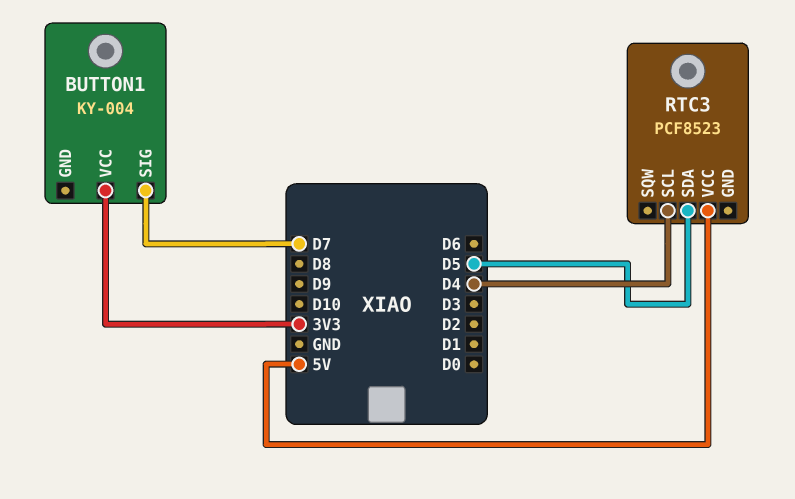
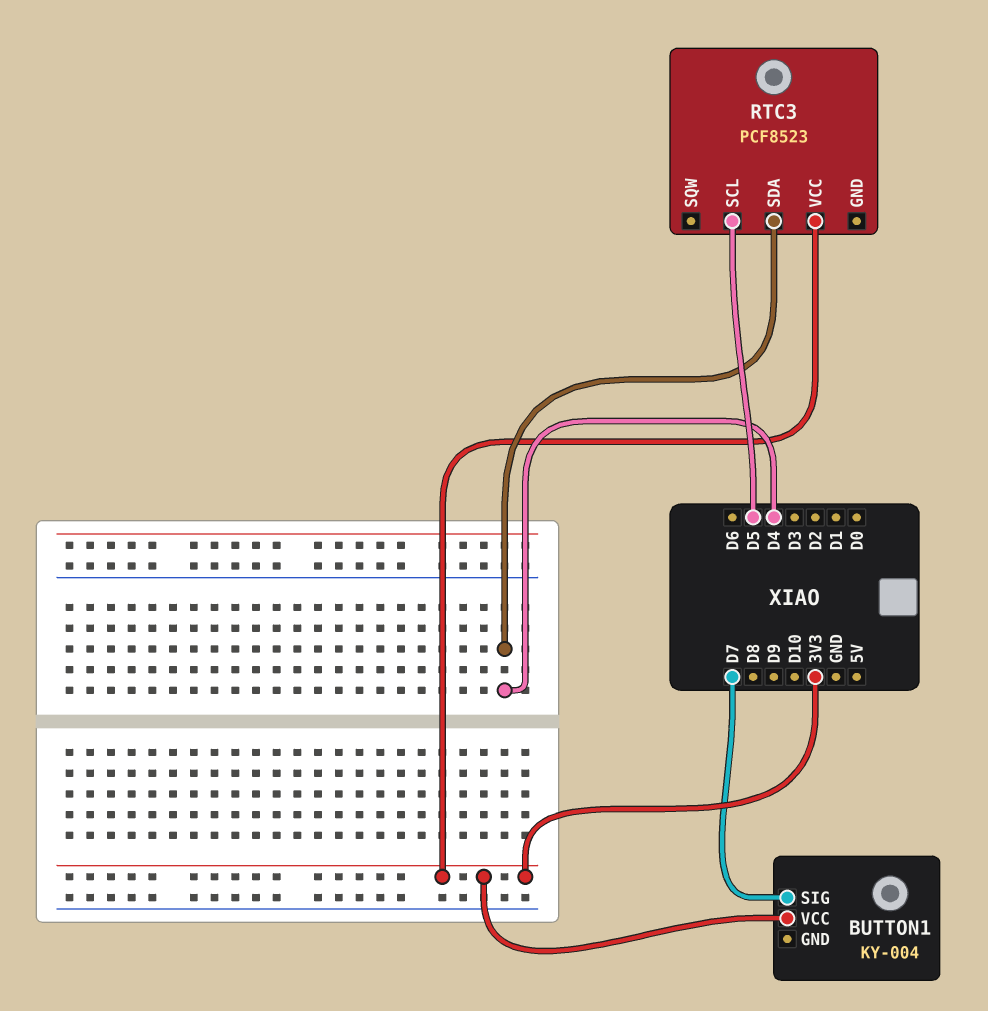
RTC3 pin SCL: D4 -> D5
RTC3 pin SDA: D5 -> D4
RTC3 pin VCC: 5V -> 3V3

